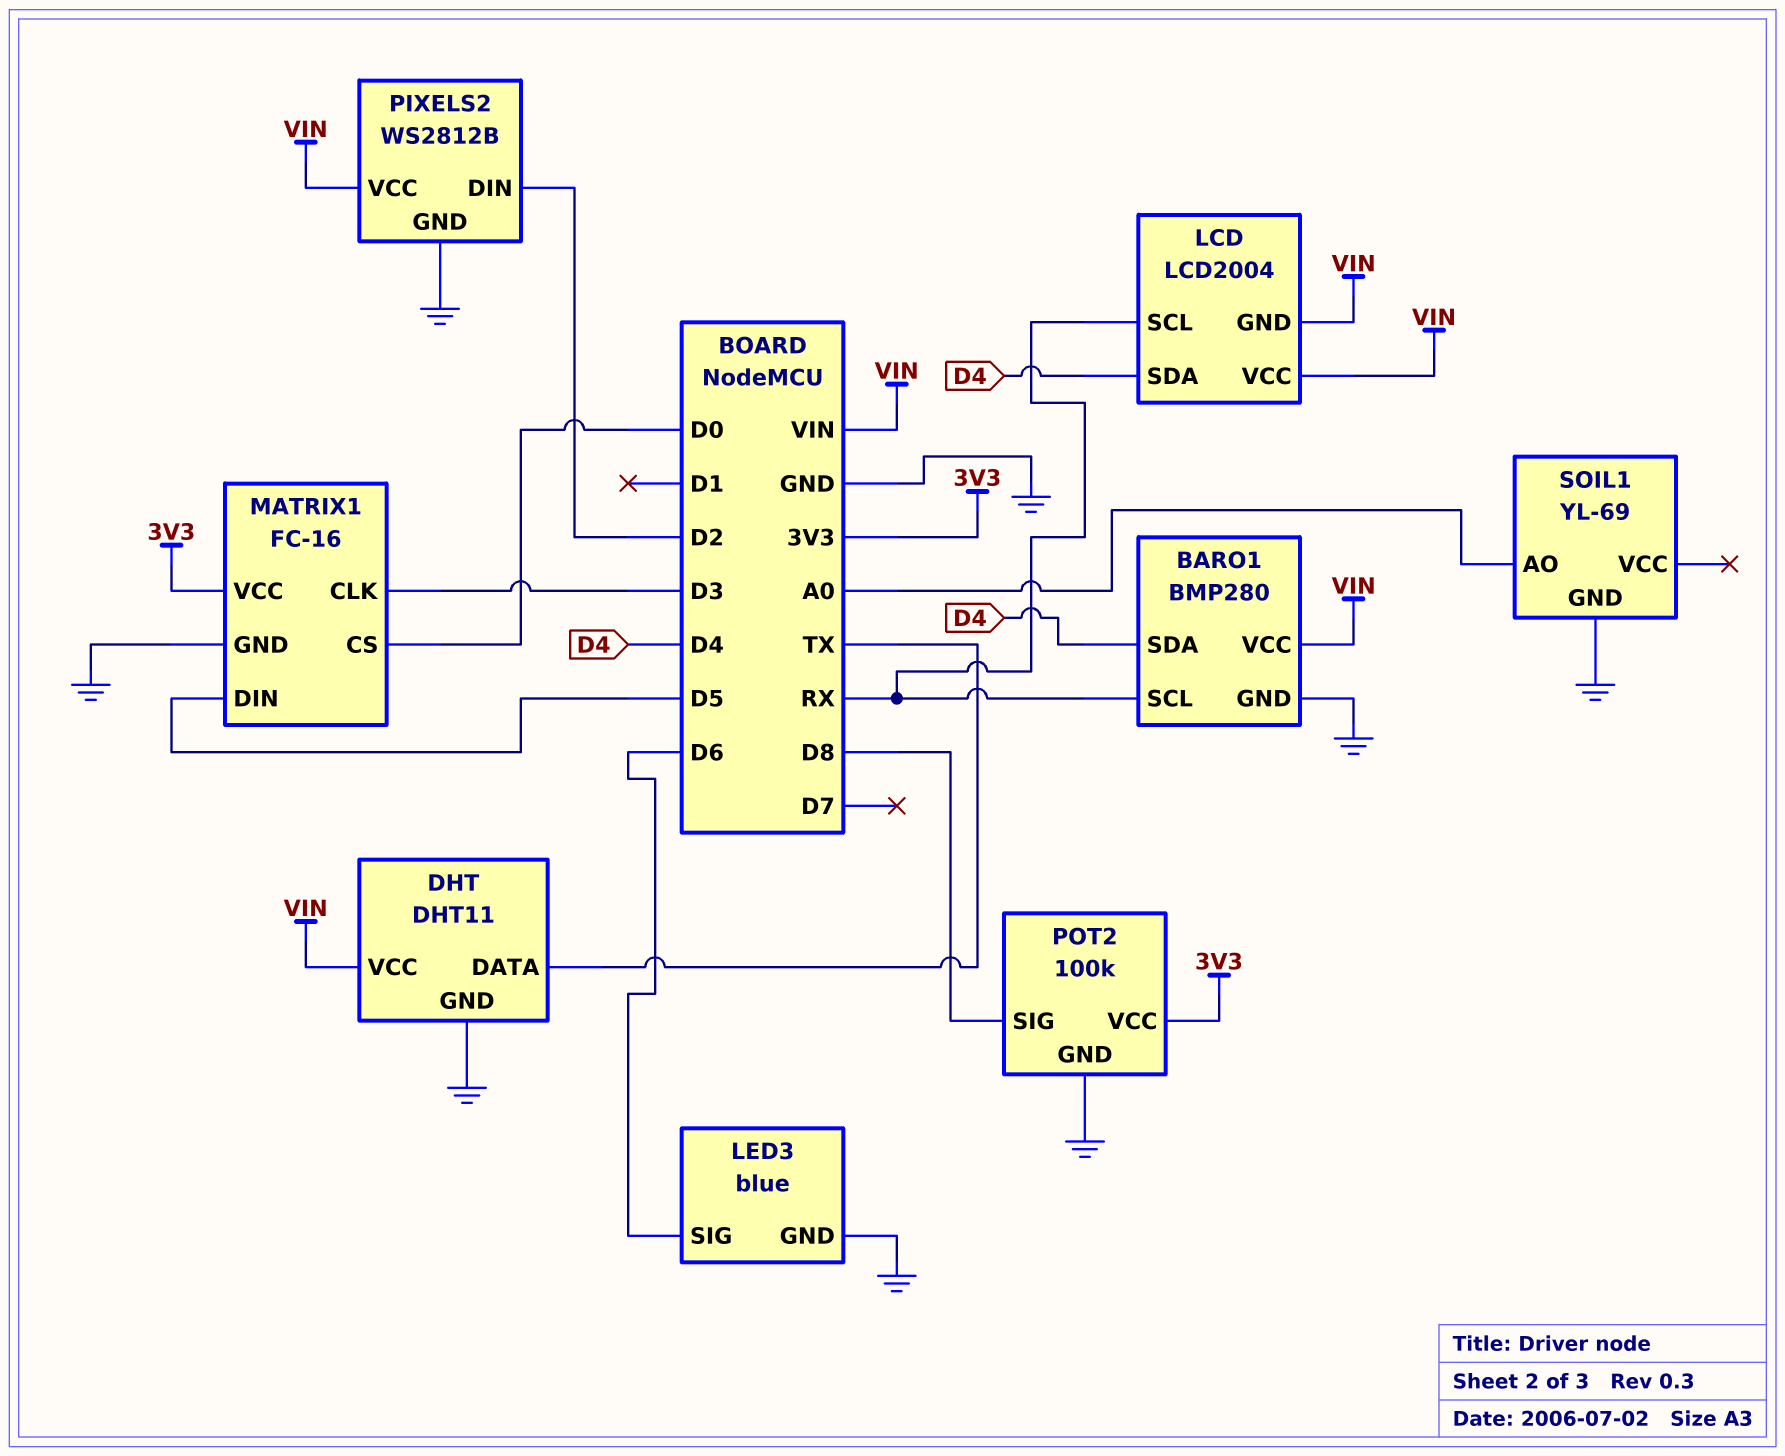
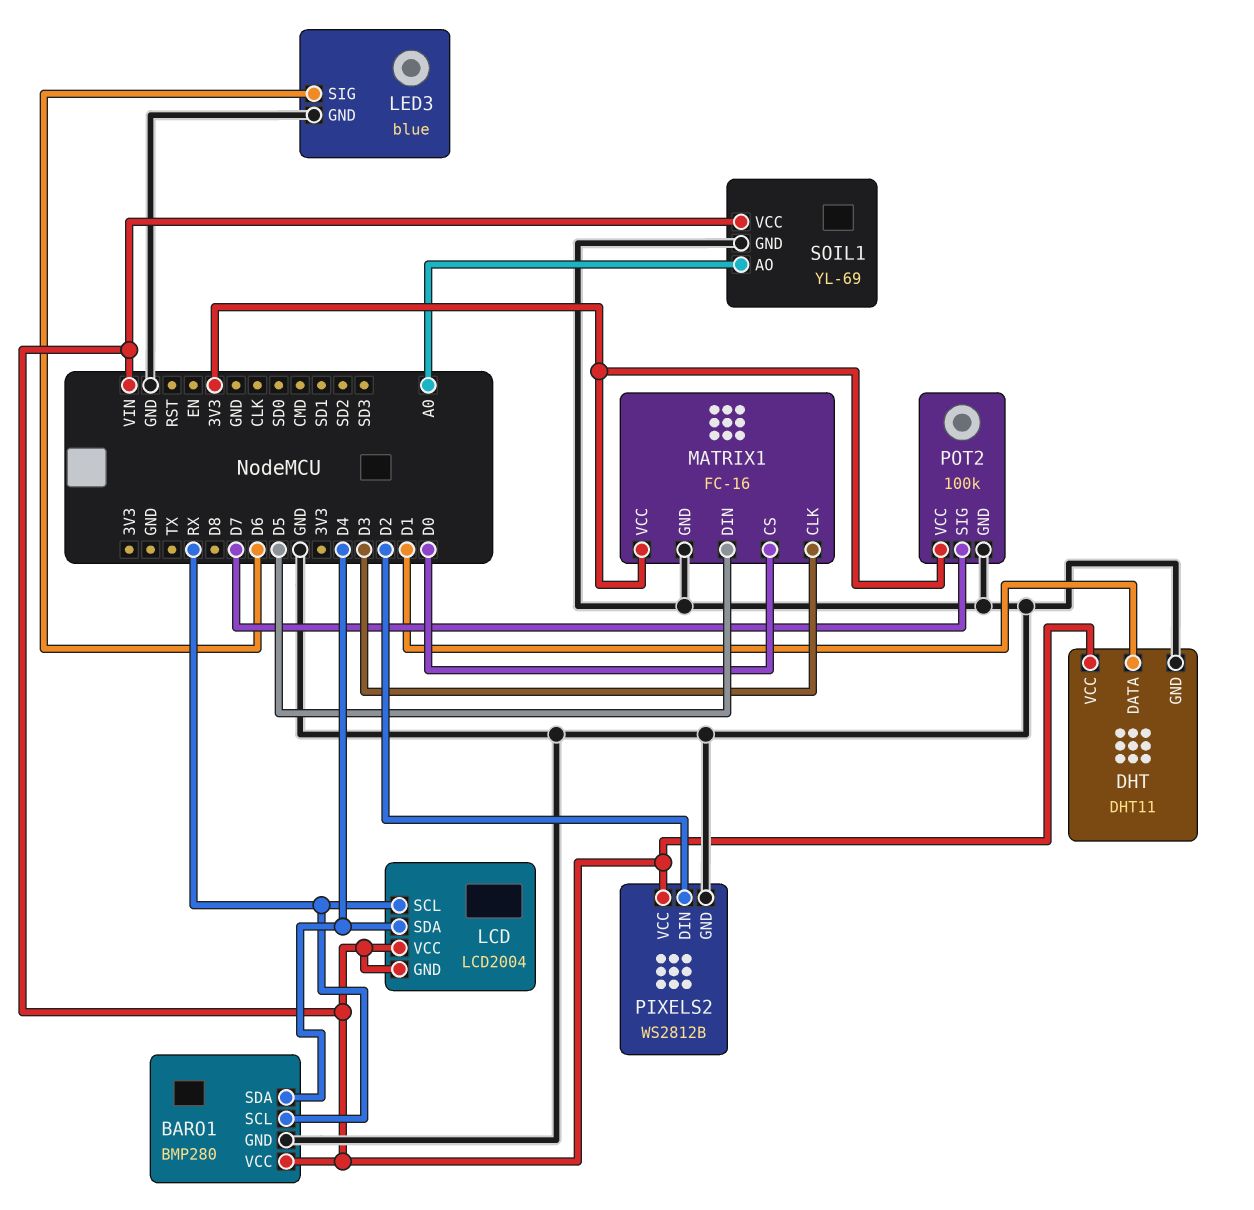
DHT pin DATA: TX -> D1
POT2 pin SIG: D8 -> D7
SOIL1 pin VCC: none -> VIN

